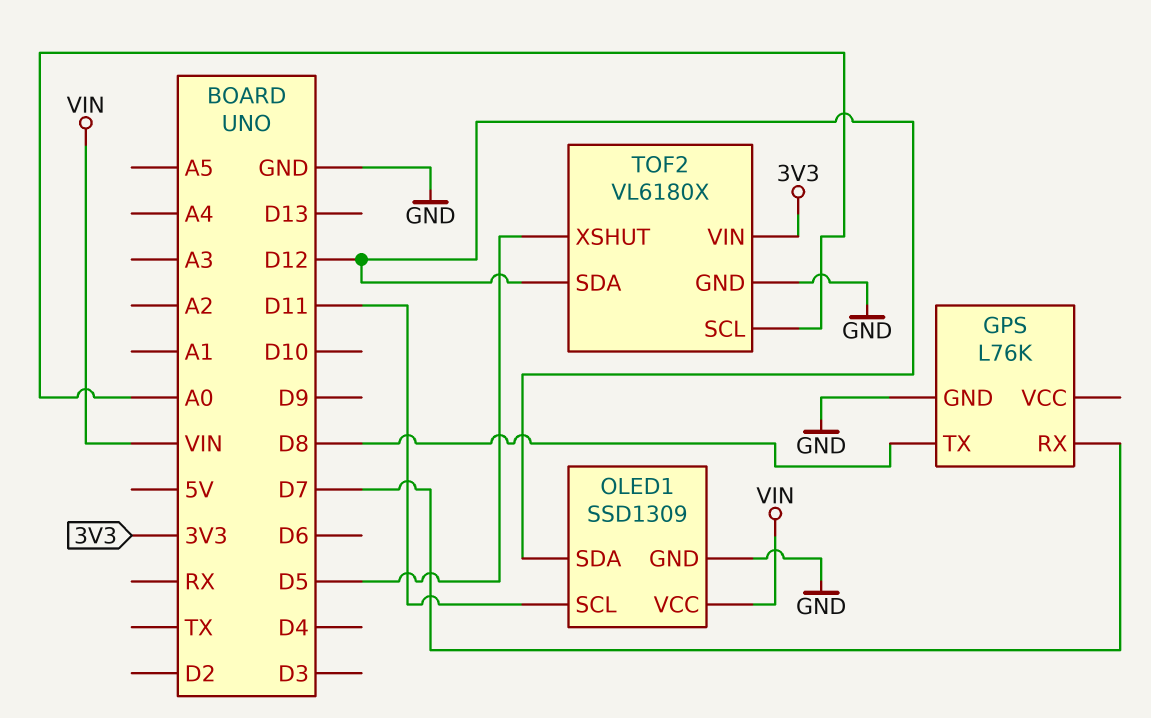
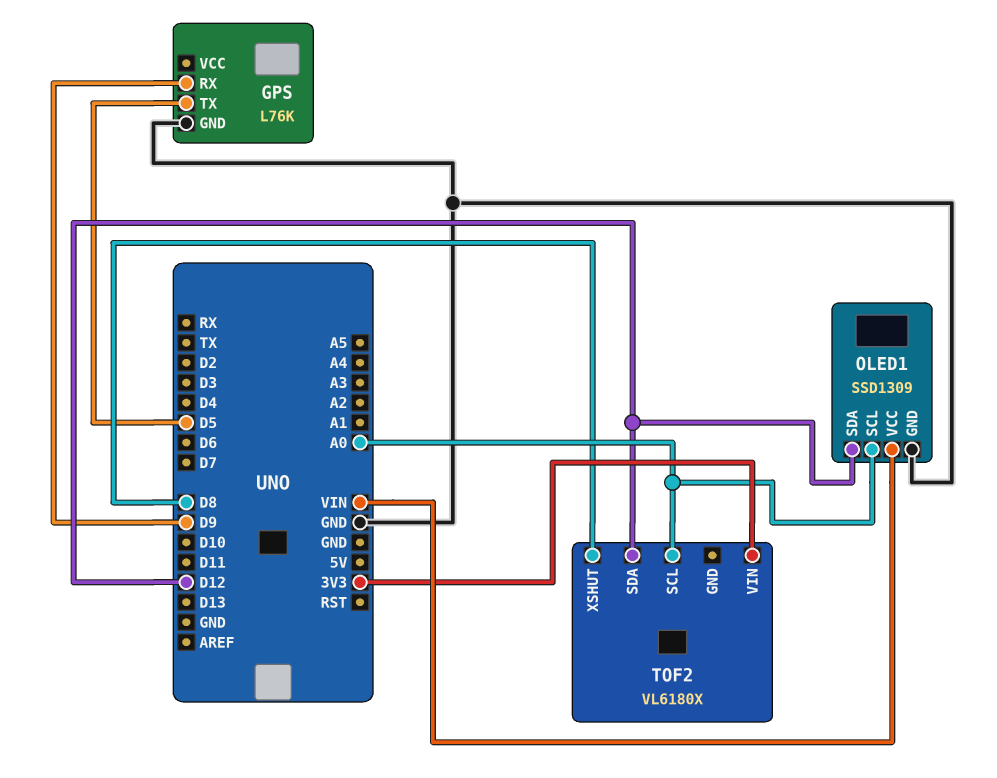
GPS pin RX: D7 -> D9
GPS pin TX: D8 -> D5
OLED1 pin SCL: D11 -> A0
TOF2 pin GND: GND -> none
TOF2 pin XSHUT: D5 -> D8

